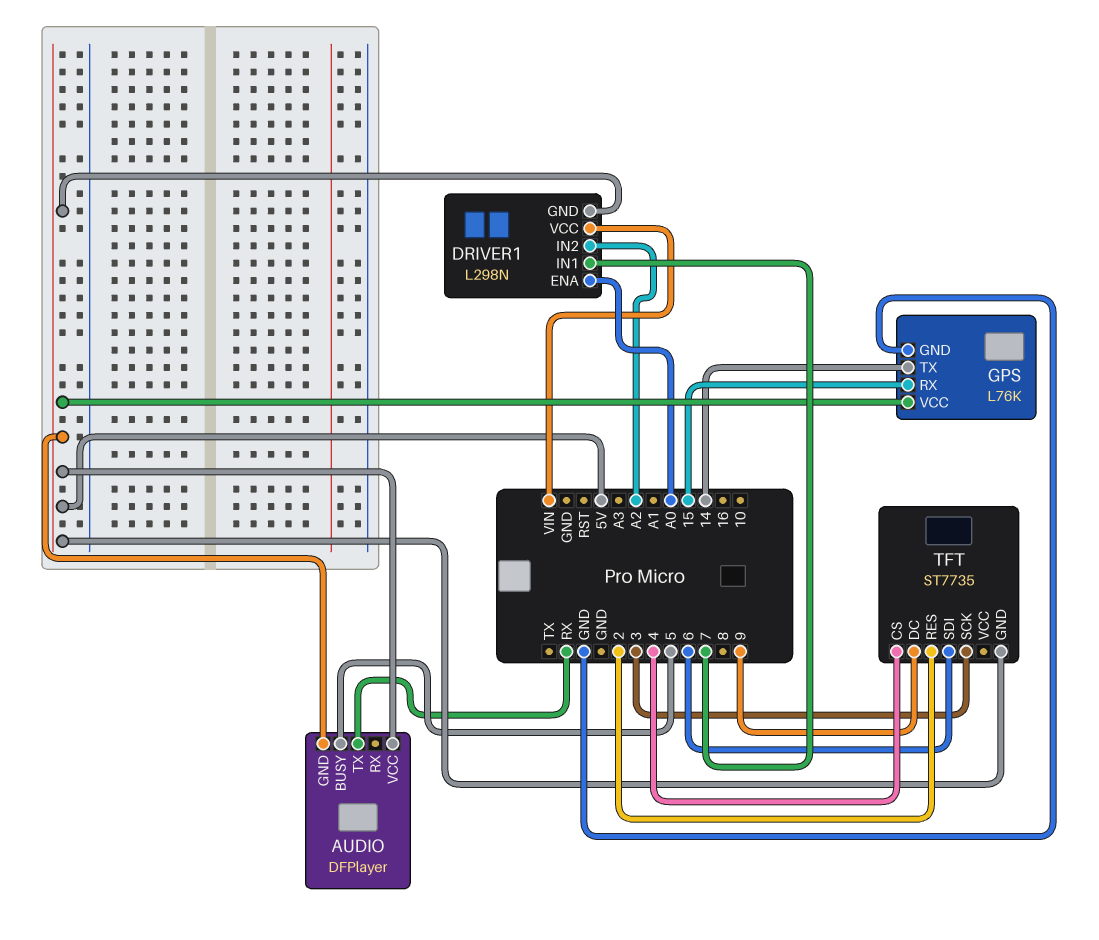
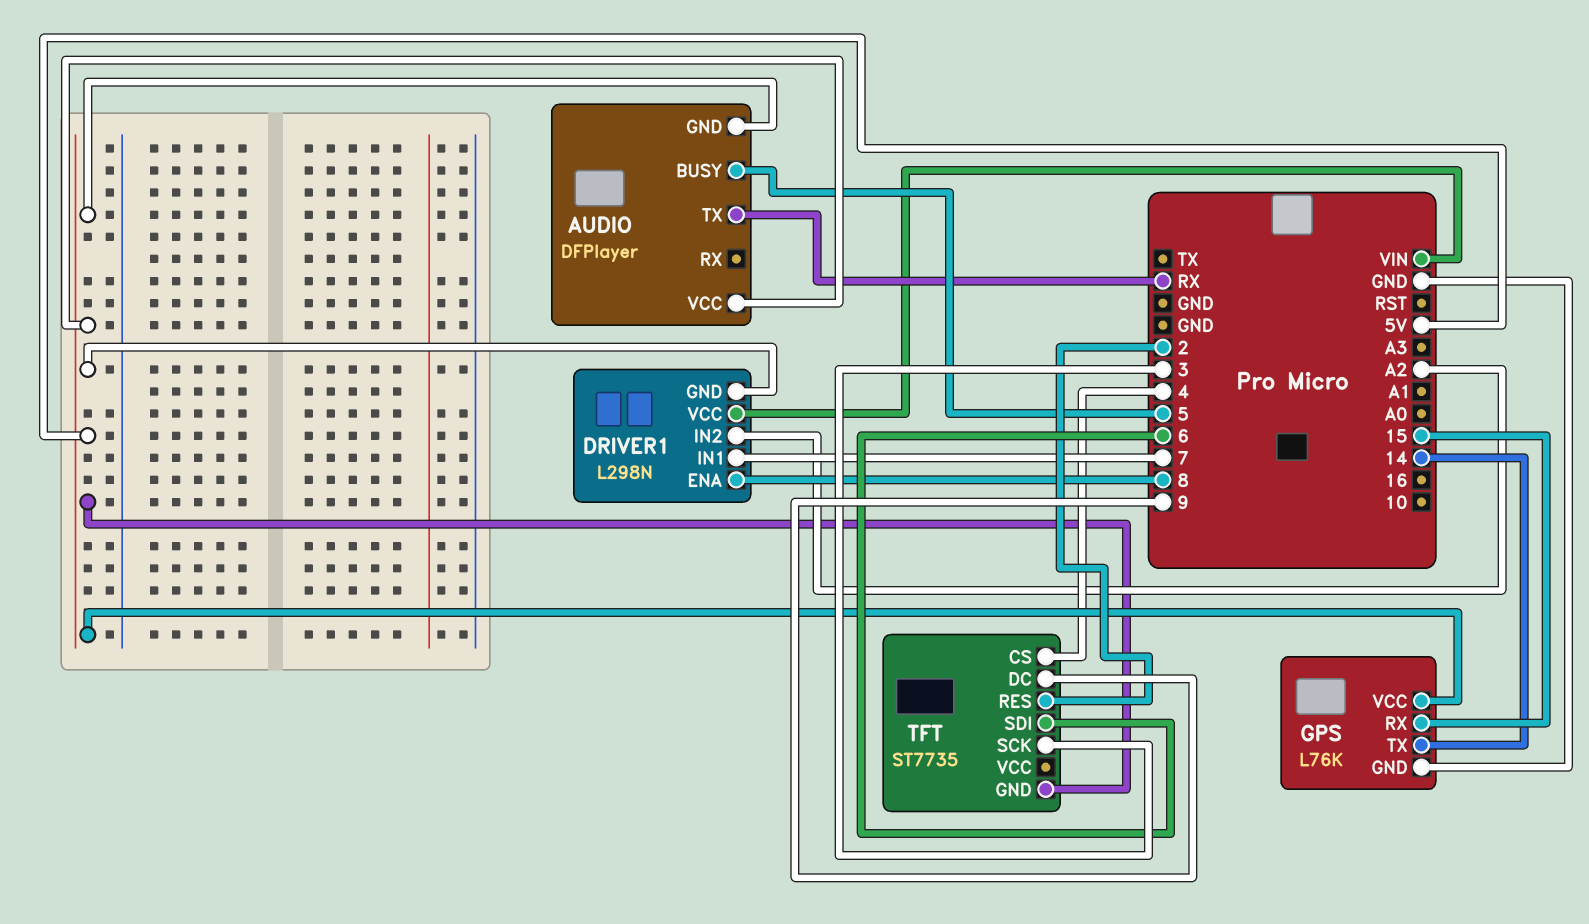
DRIVER1 pin ENA: A0 -> 8

